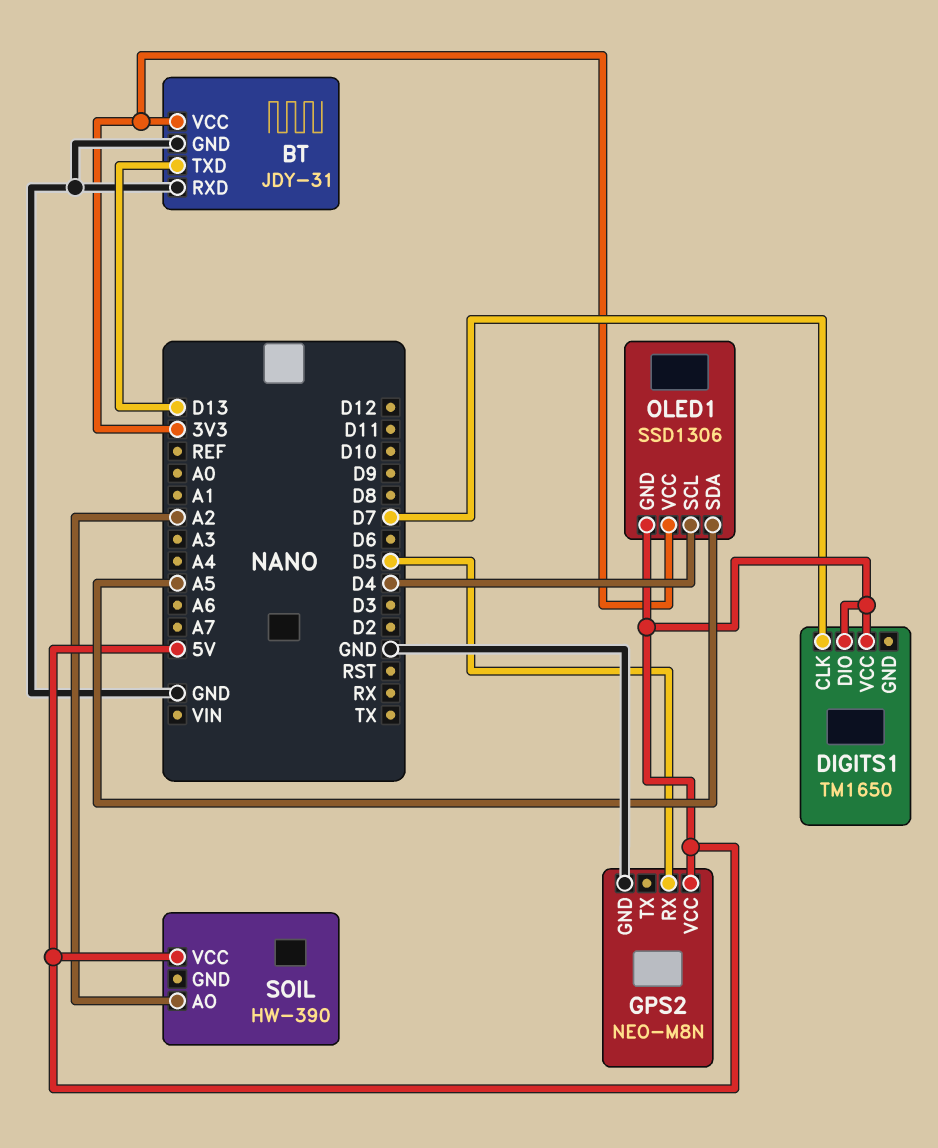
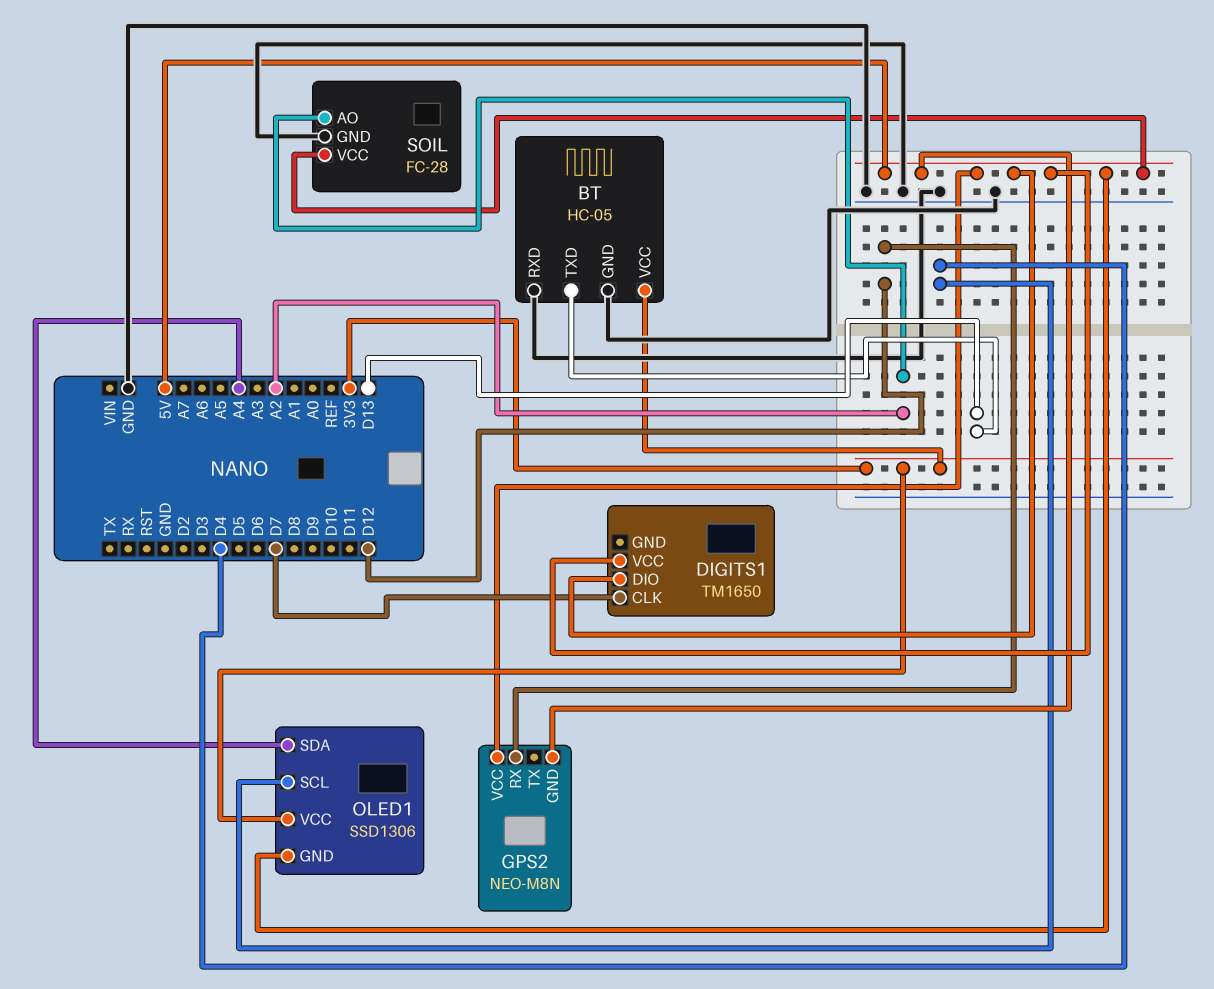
BT: JDY-31 -> HC-05
GPS2 pin GND: GND -> 5V
GPS2 pin RX: D5 -> D12
OLED1 pin SDA: A5 -> A4
SOIL: HW-390 -> FC-28
SOIL pin GND: none -> GND

